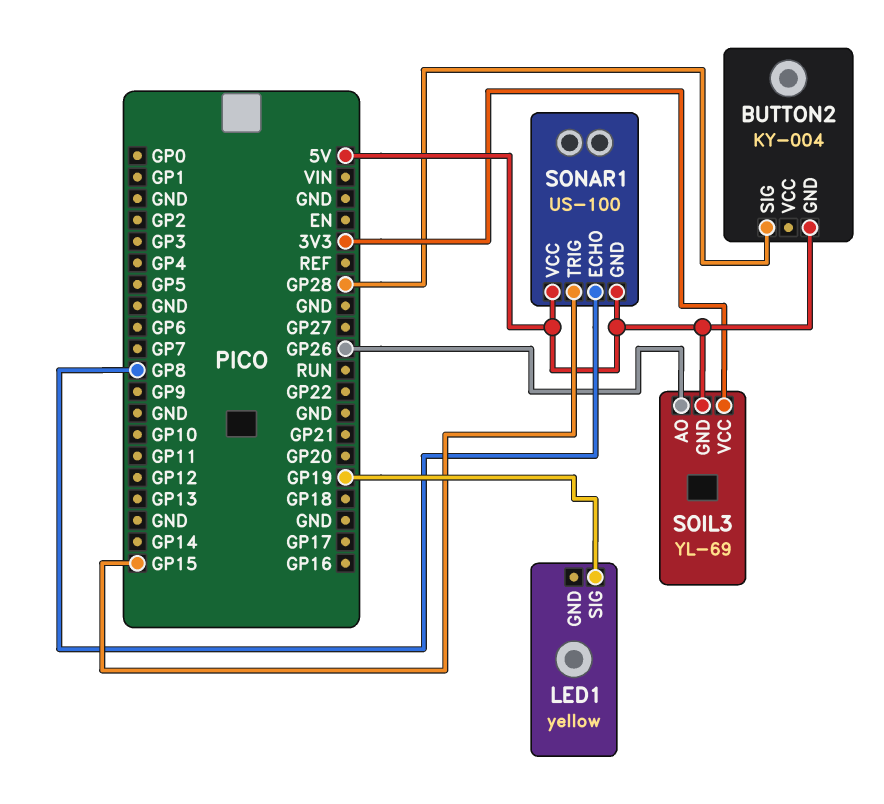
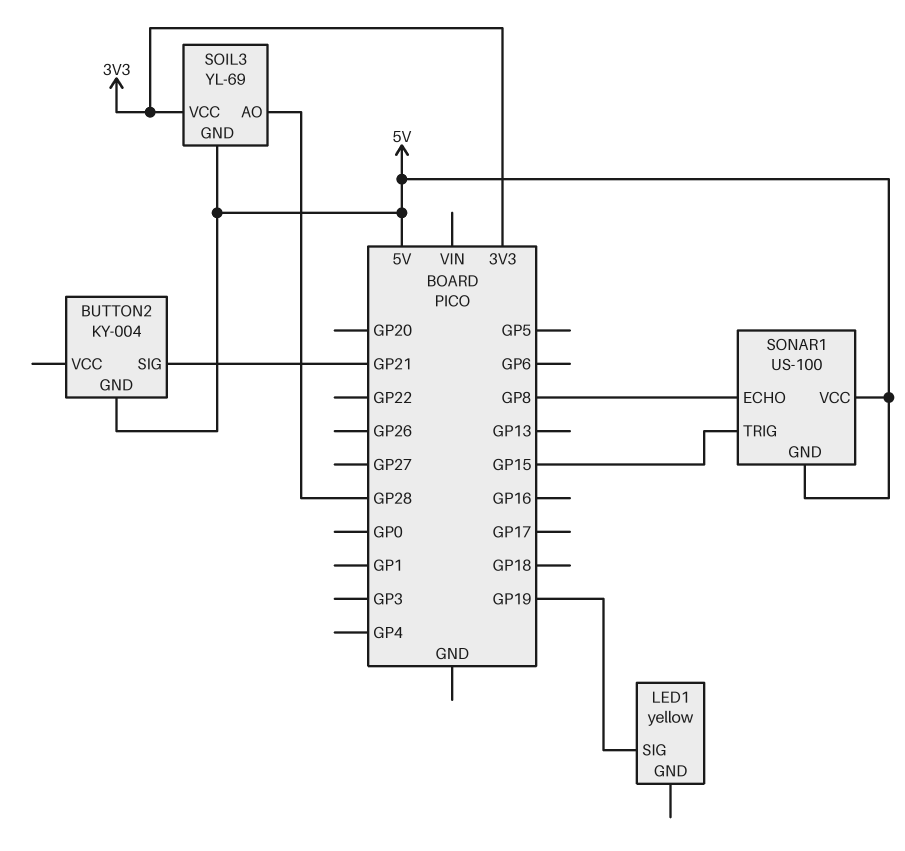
BUTTON2 pin SIG: GP28 -> GP21
SOIL3 pin AO: GP26 -> GP28

